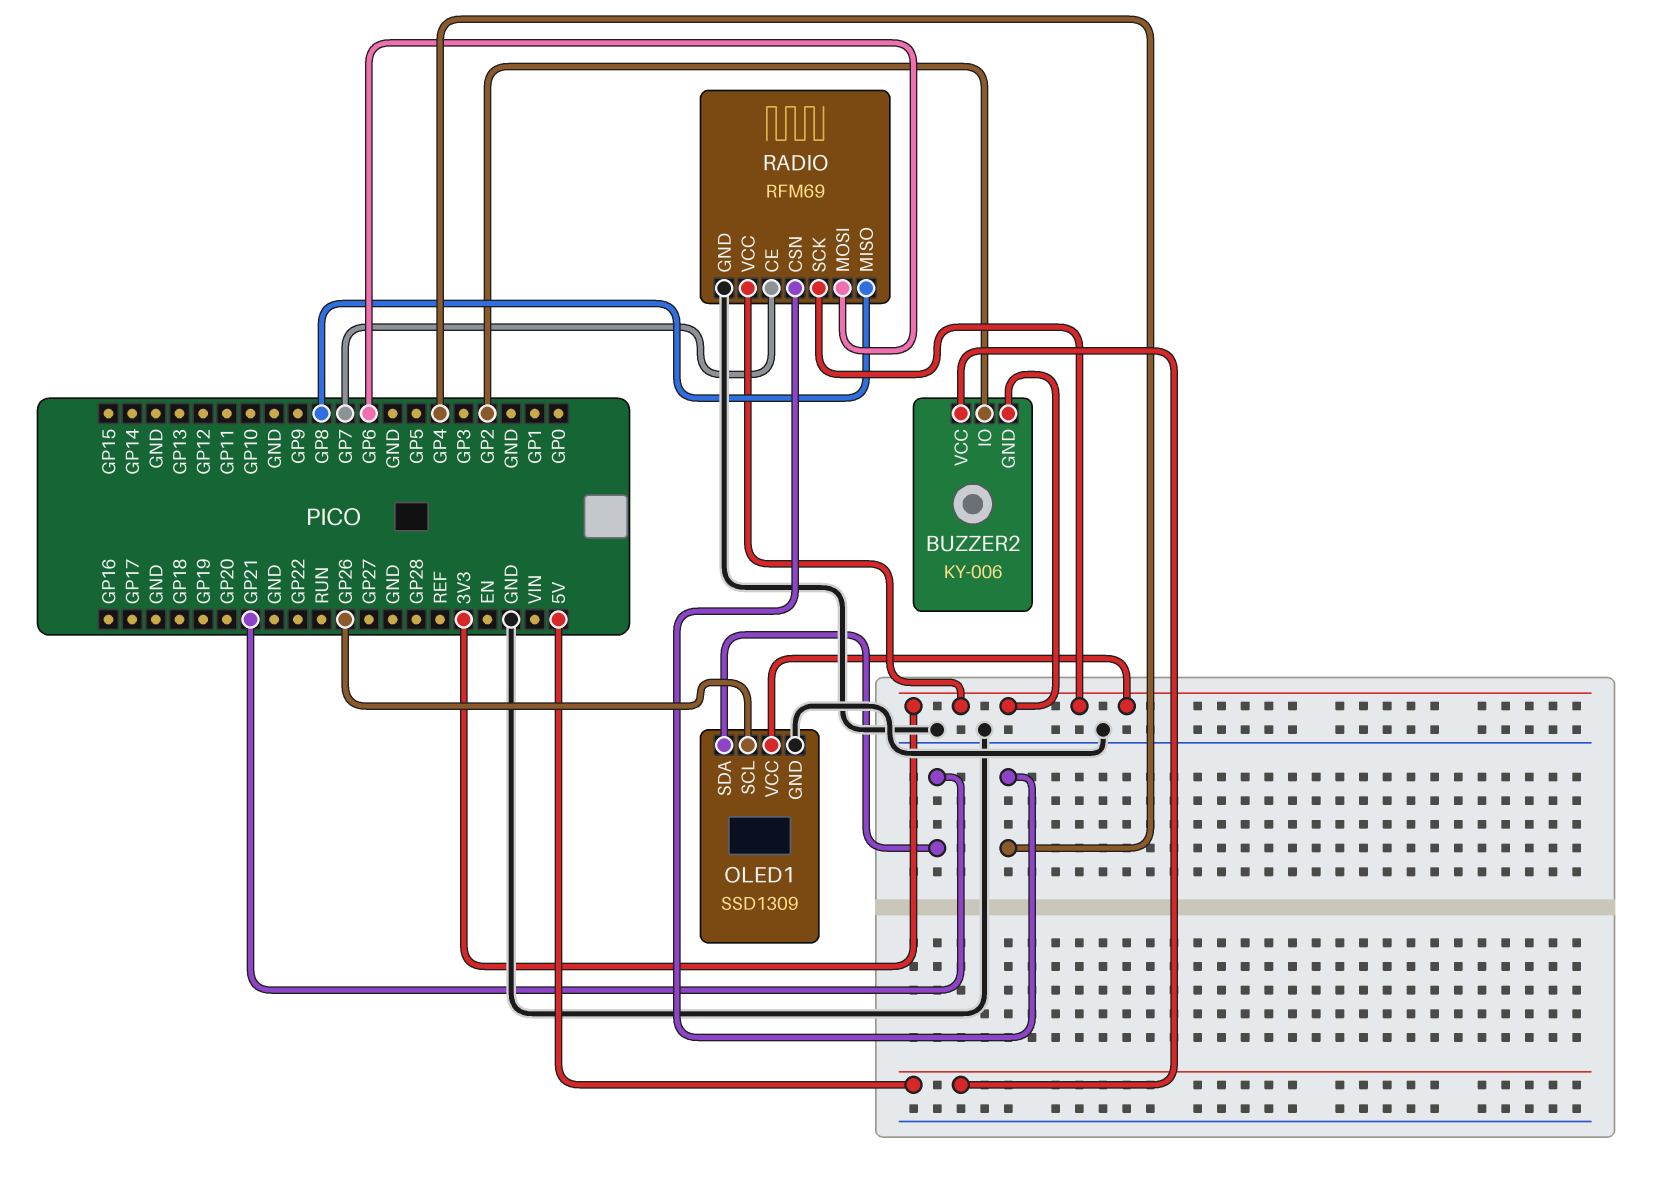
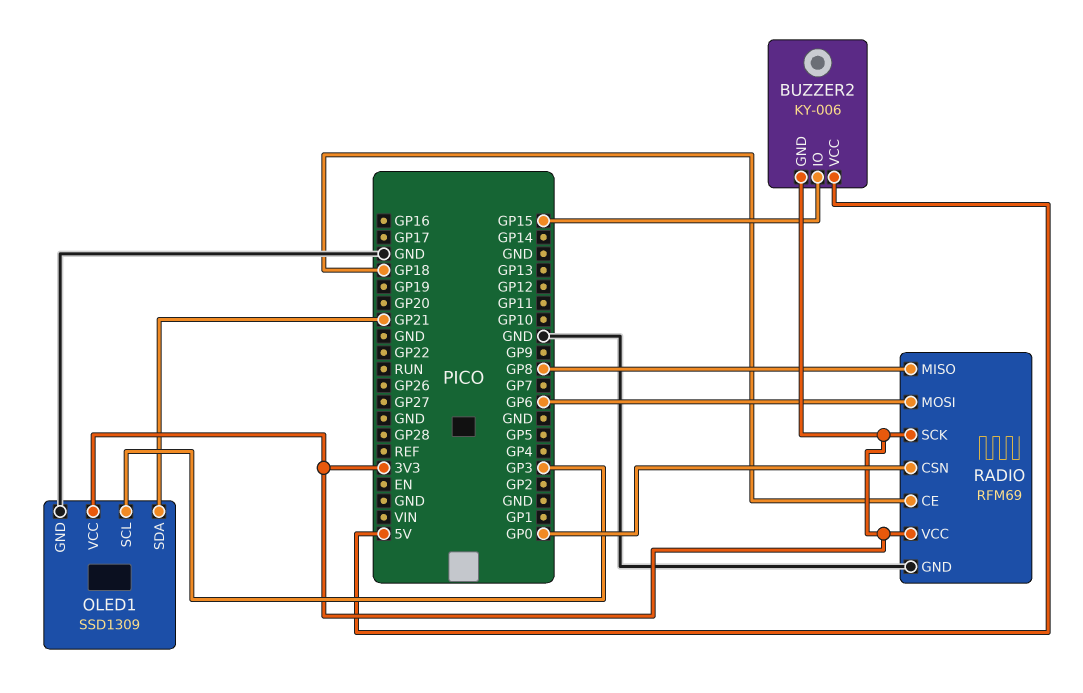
BUZZER2 pin IO: GP2 -> GP15
OLED1 pin SCL: GP26 -> GP3
RADIO pin CE: GP7 -> GP18
RADIO pin CSN: GP4 -> GP0

